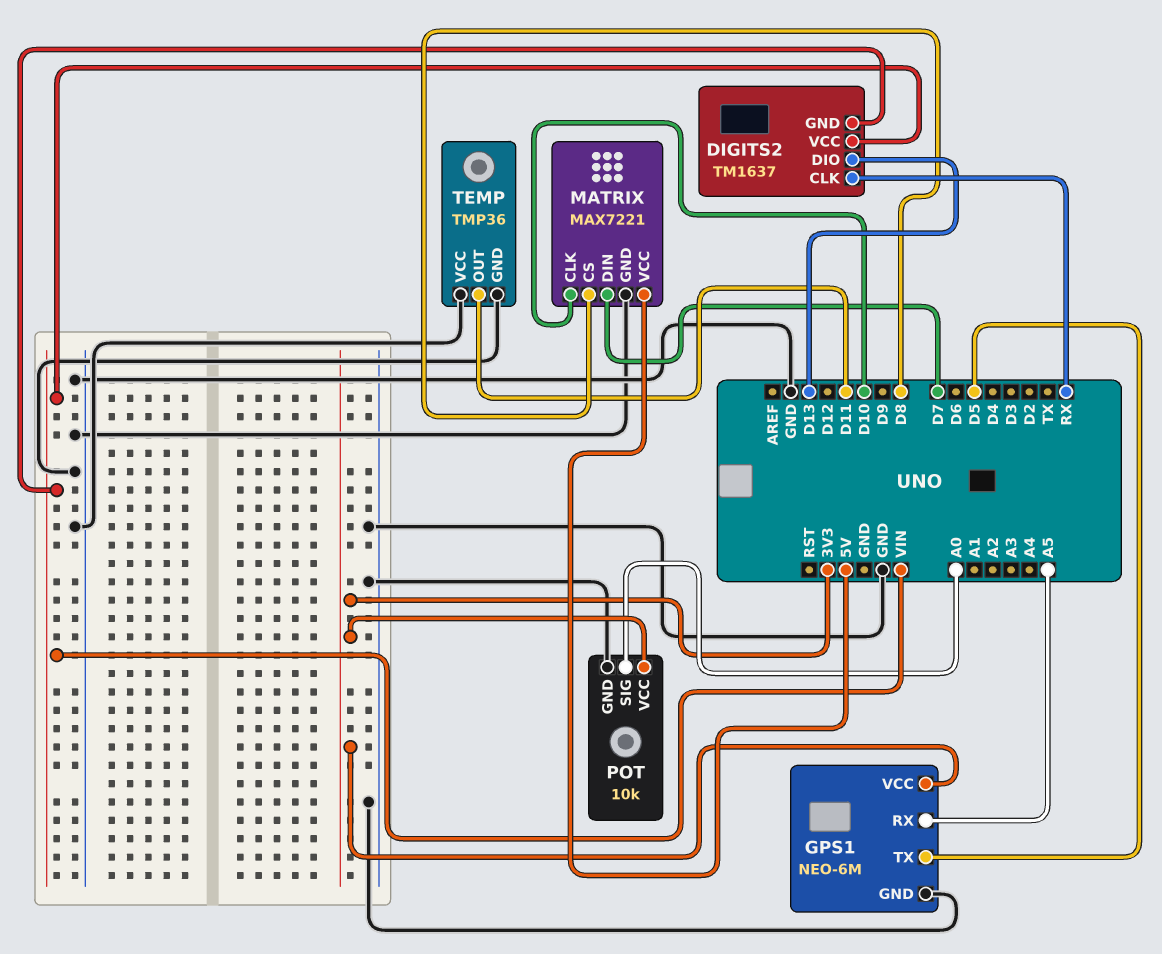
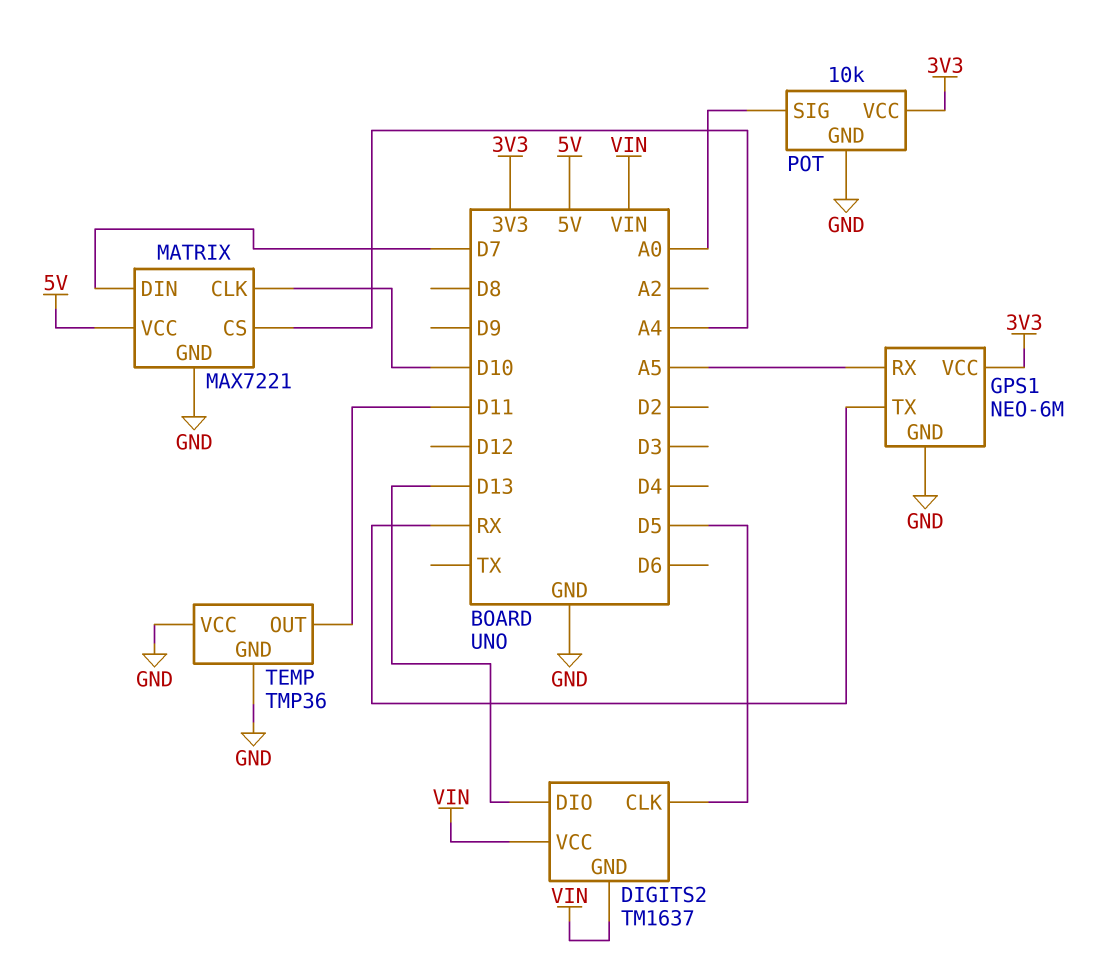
DIGITS2 pin CLK: RX -> D5
GPS1 pin TX: D5 -> RX
MATRIX pin CS: D8 -> A4

